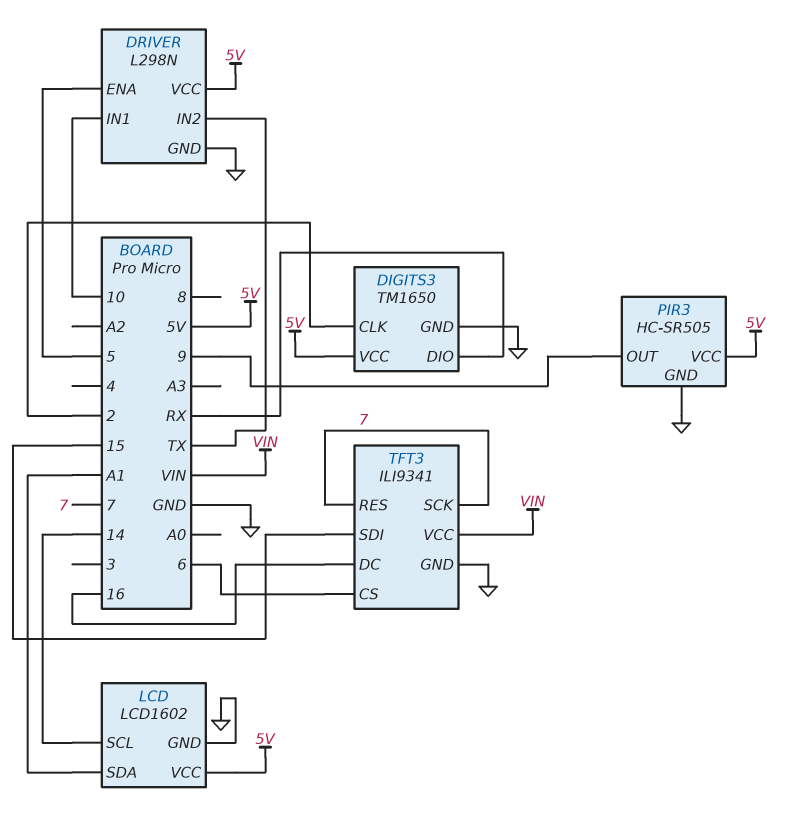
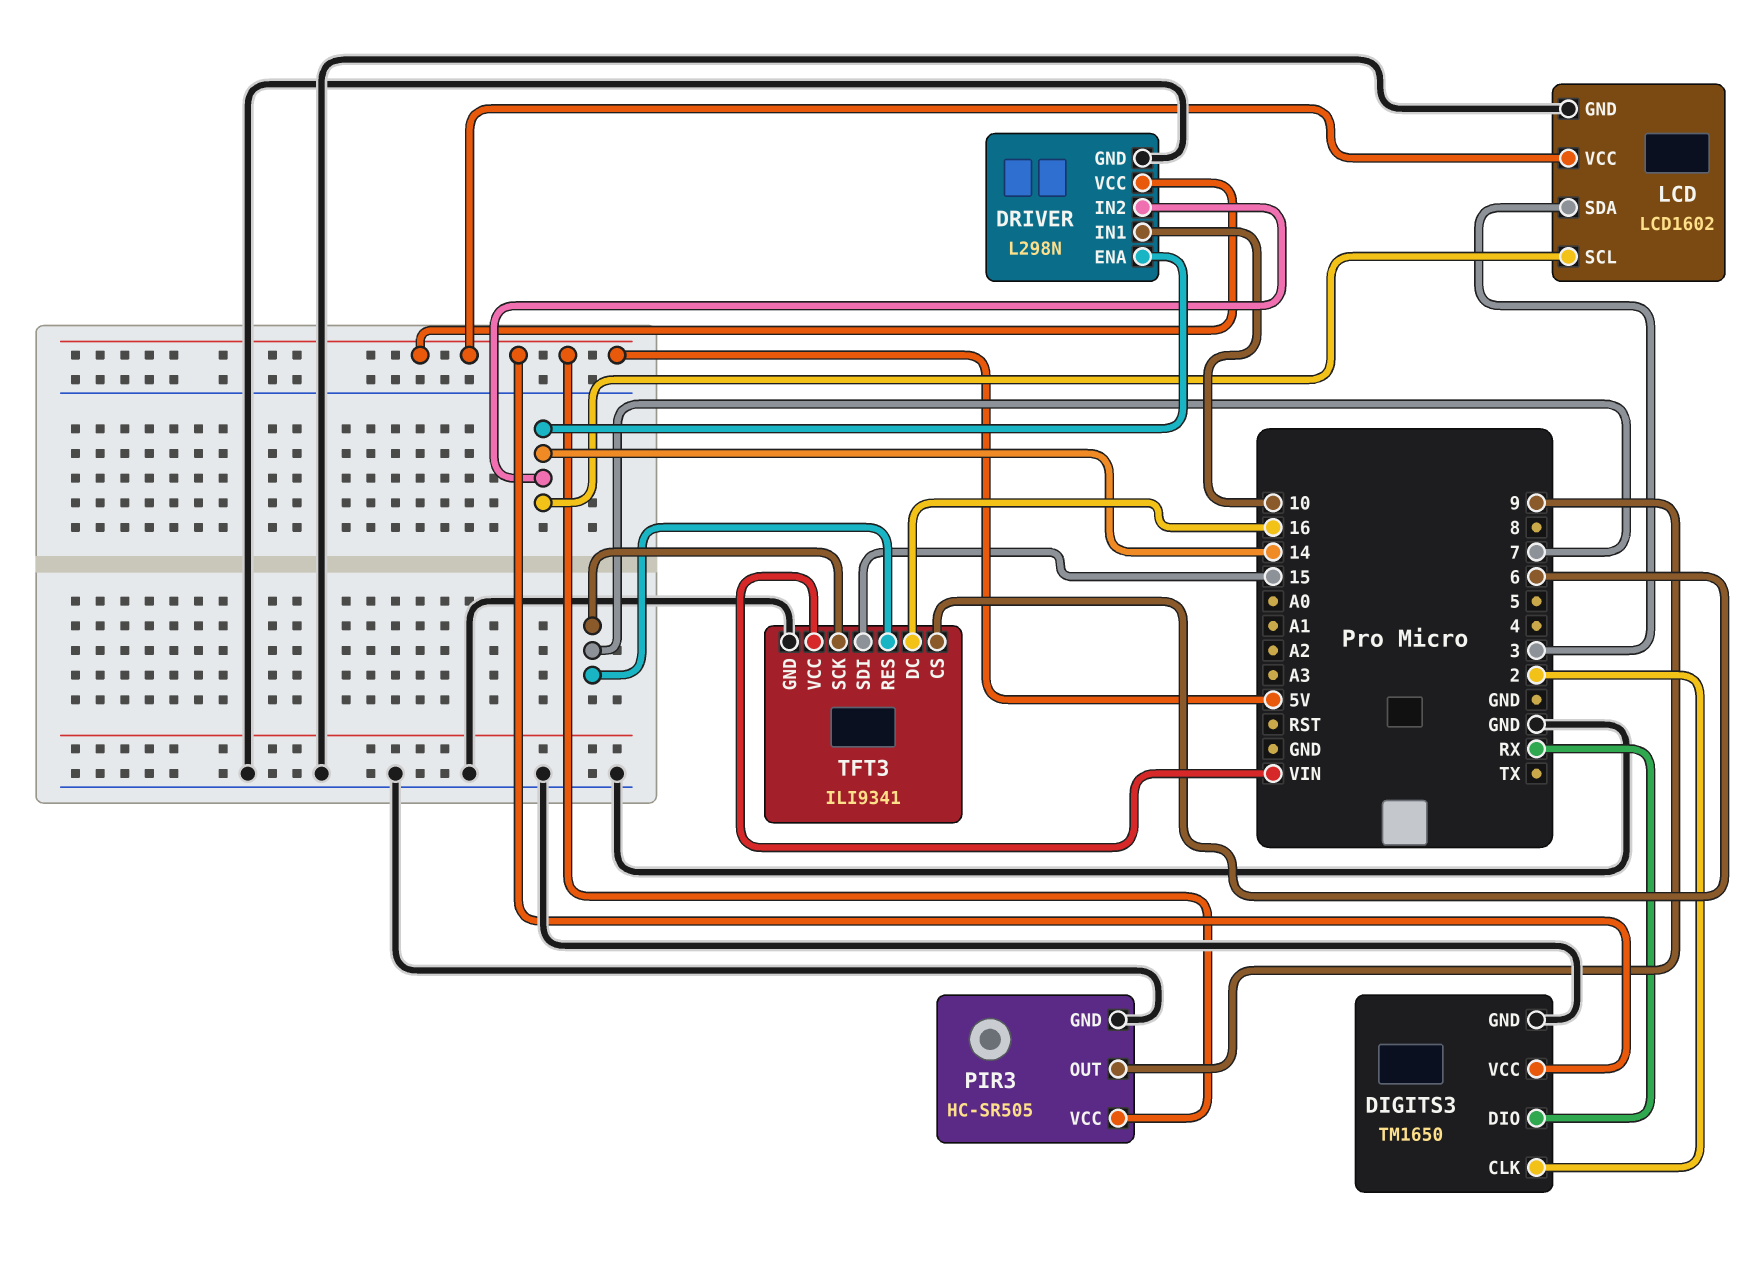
DRIVER pin ENA: 5 -> 14
DRIVER pin IN2: TX -> 14
LCD pin SDA: A1 -> 3

